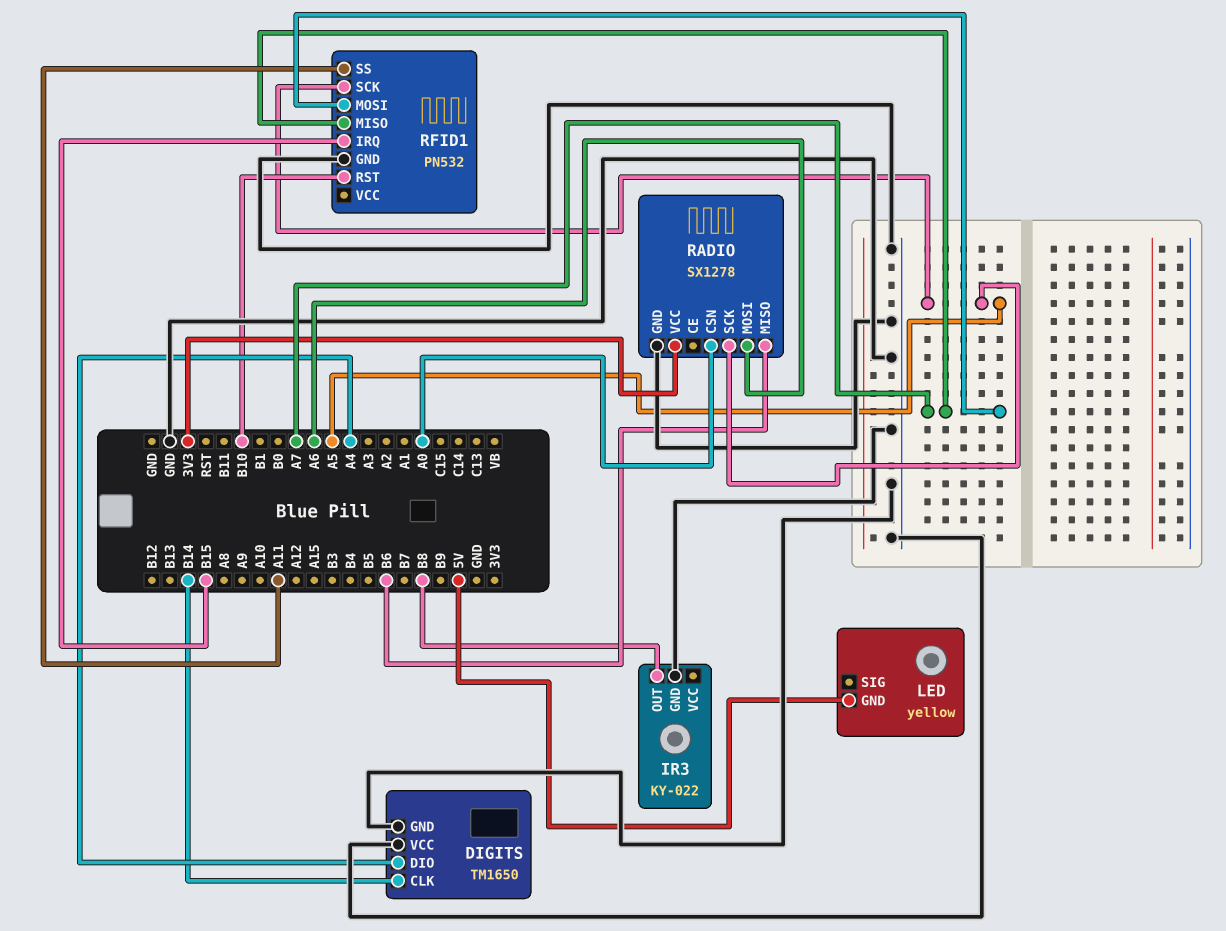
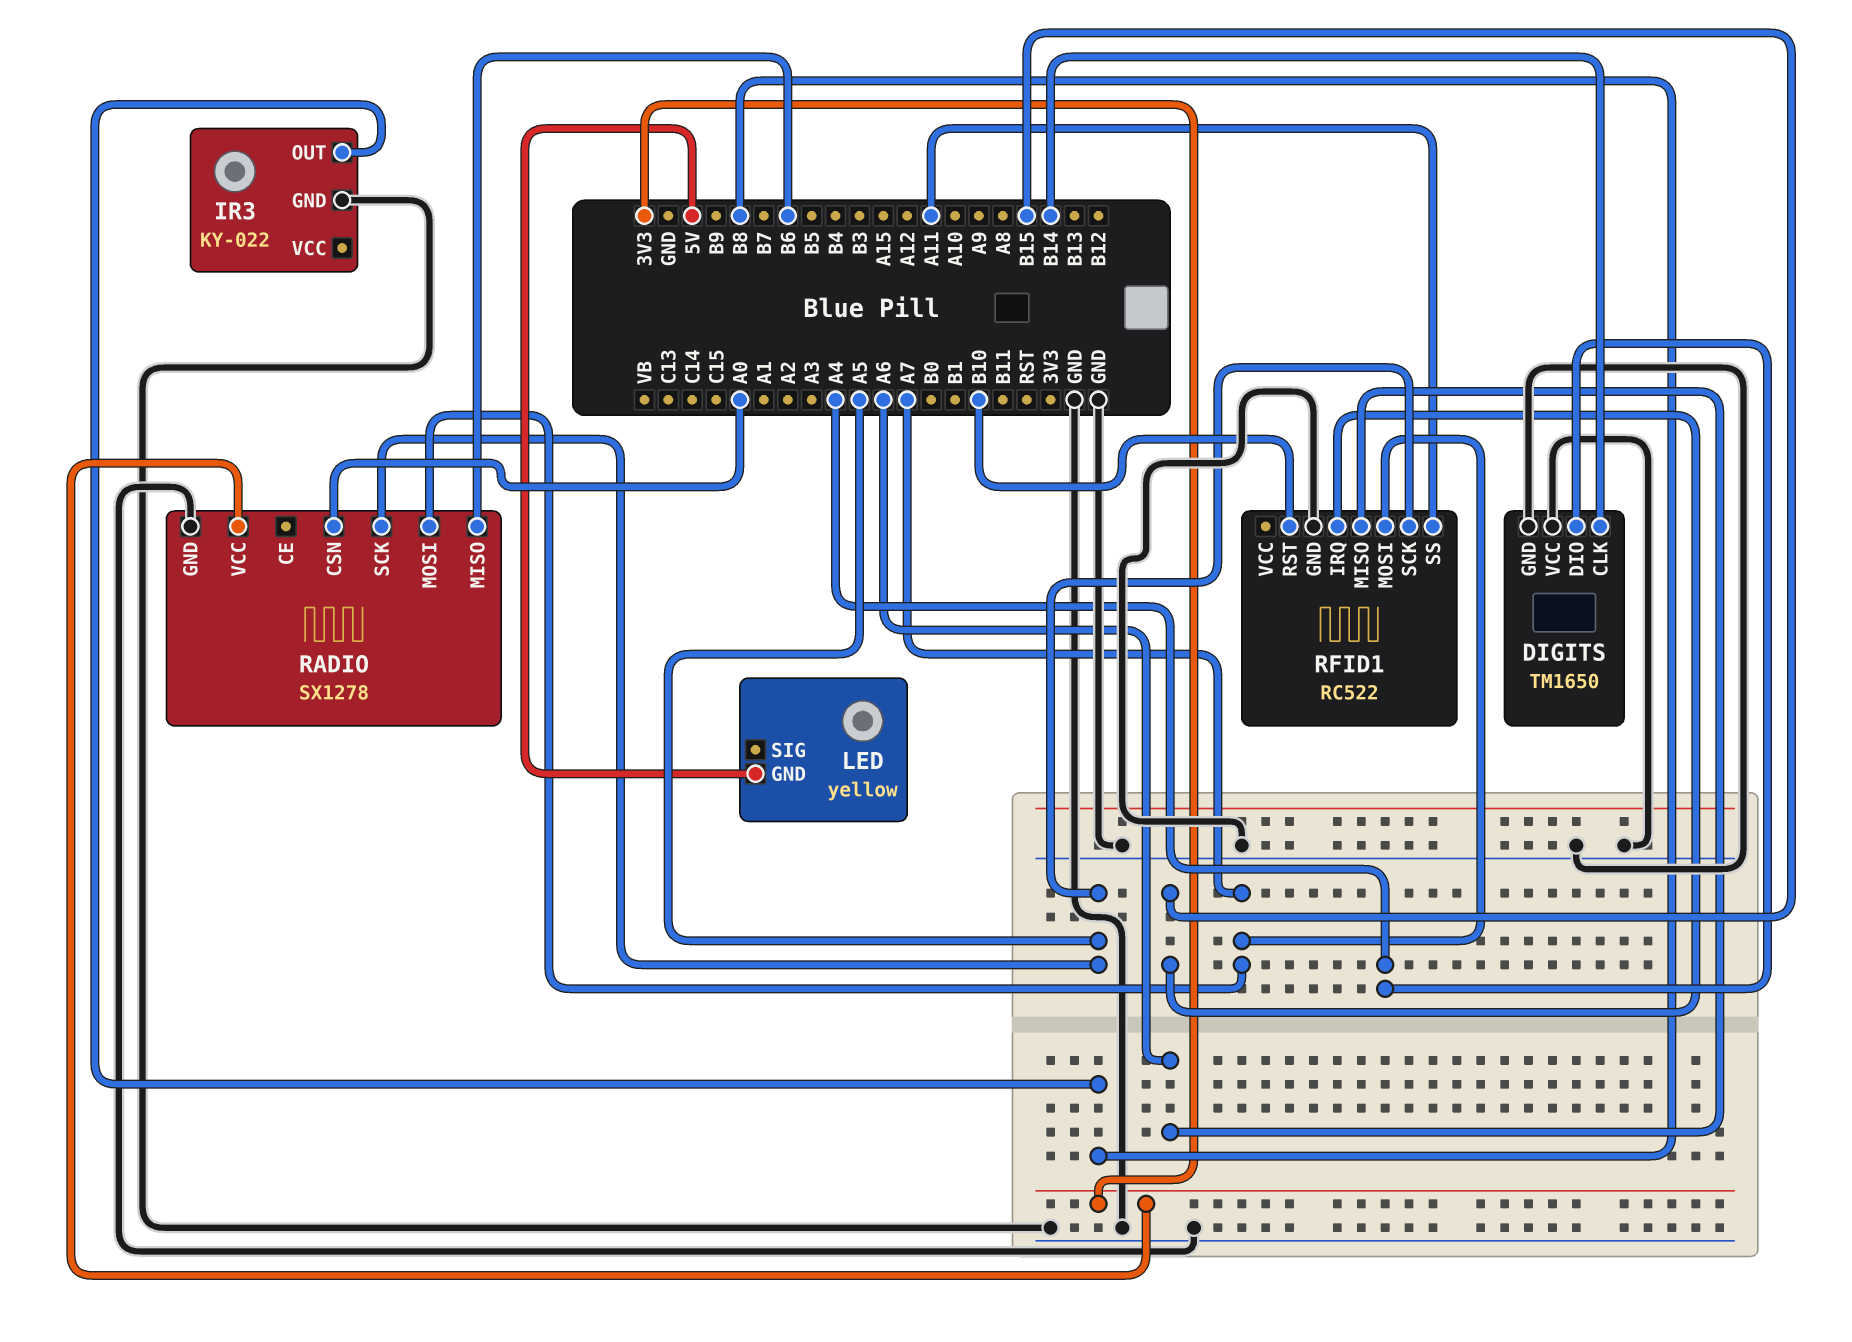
RADIO pin MOSI: A6 -> A7
RFID1: PN532 -> RC522
RFID1 pin MISO: A7 -> A6

